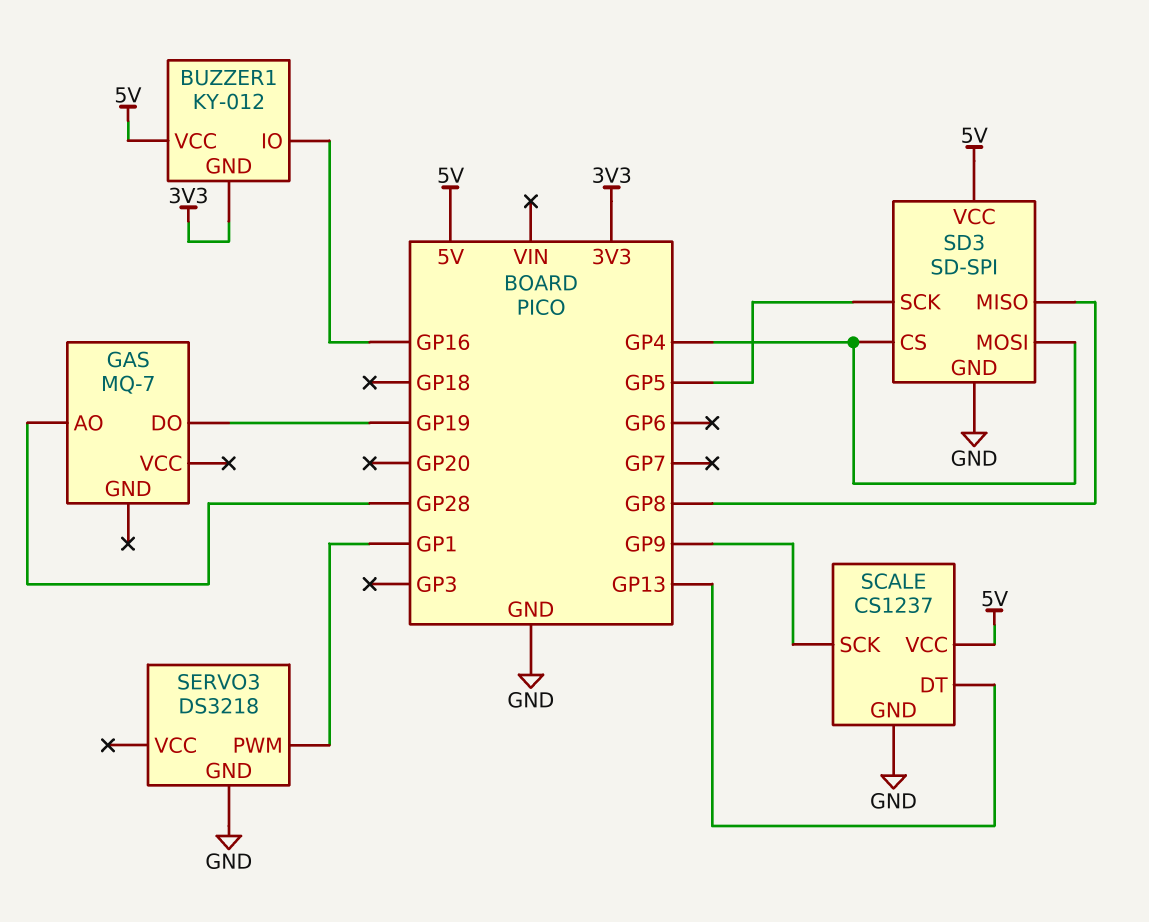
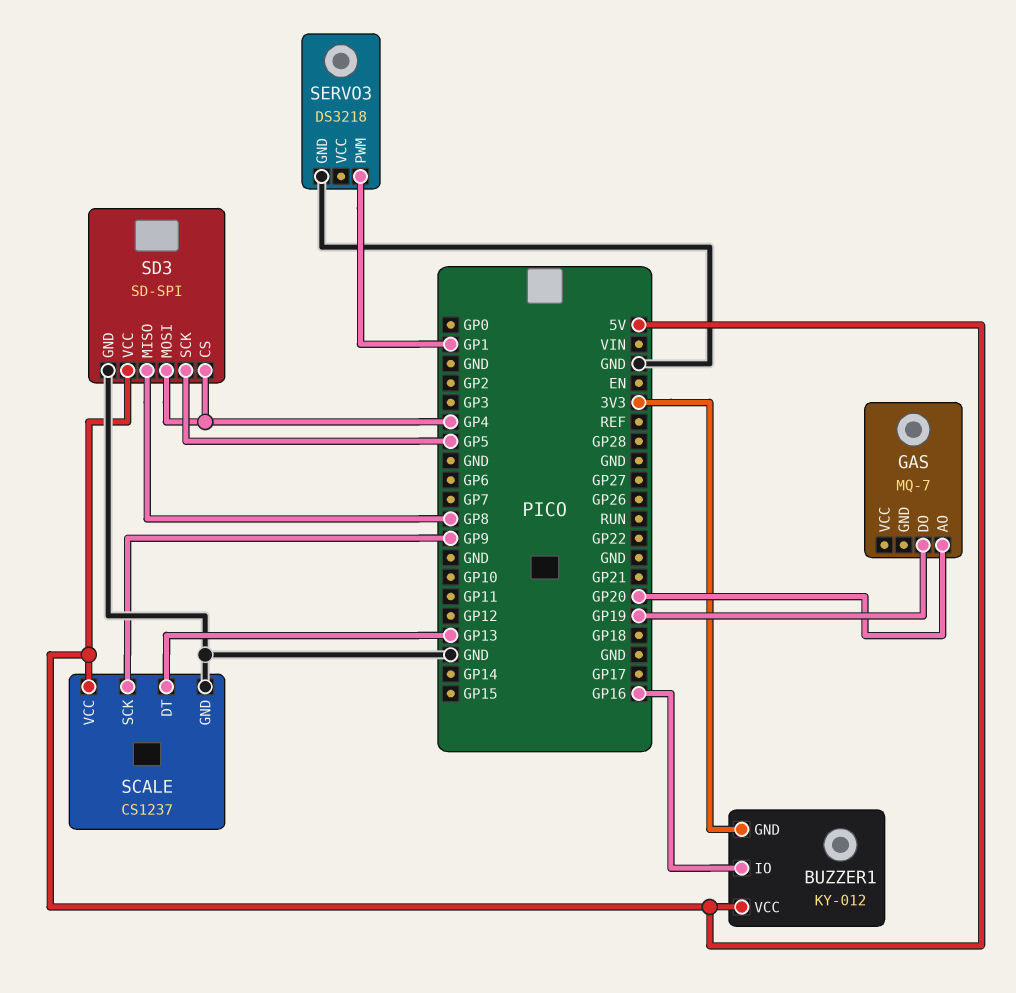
GAS pin AO: GP28 -> GP20

